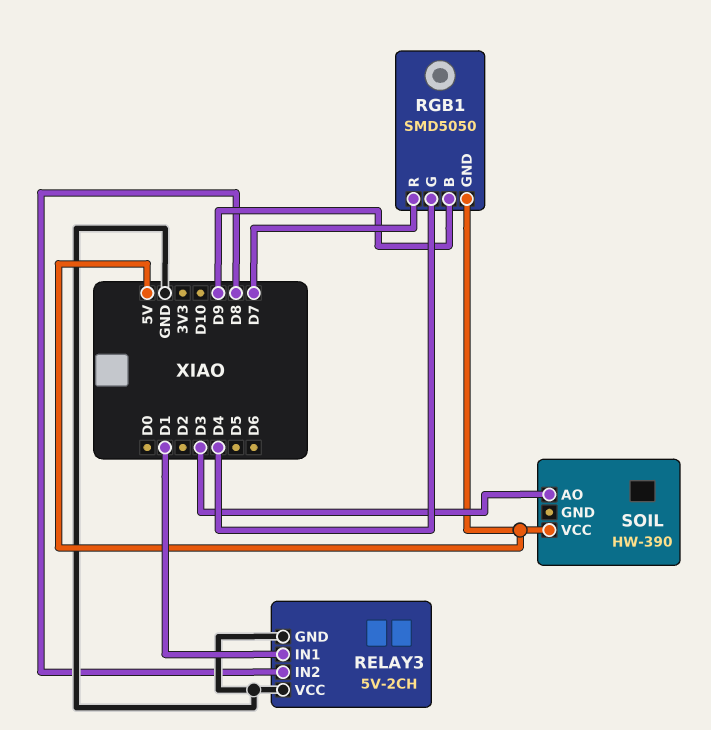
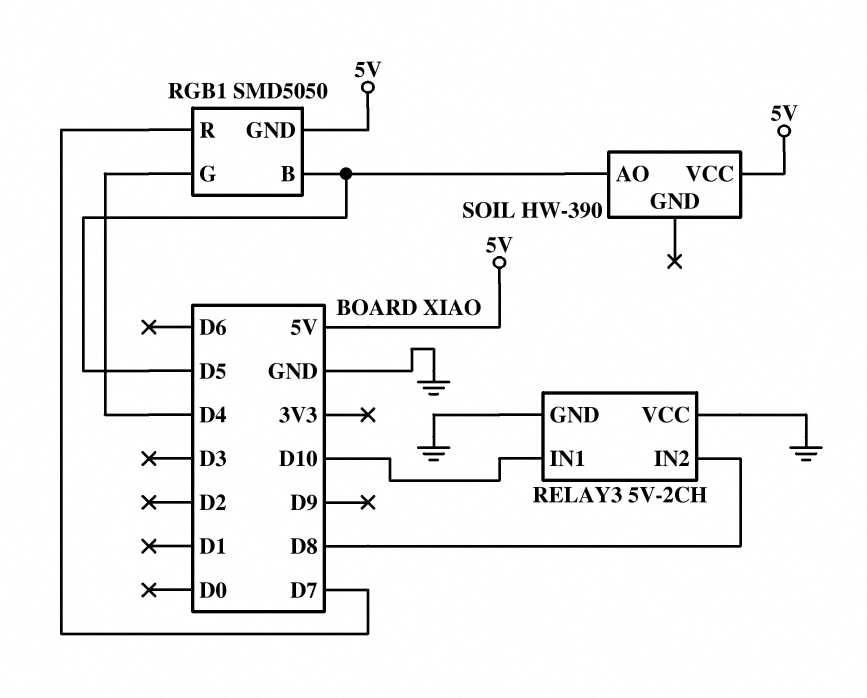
RELAY3 pin IN1: D1 -> D10
RGB1 pin B: D9 -> D5
SOIL pin AO: D3 -> D5

